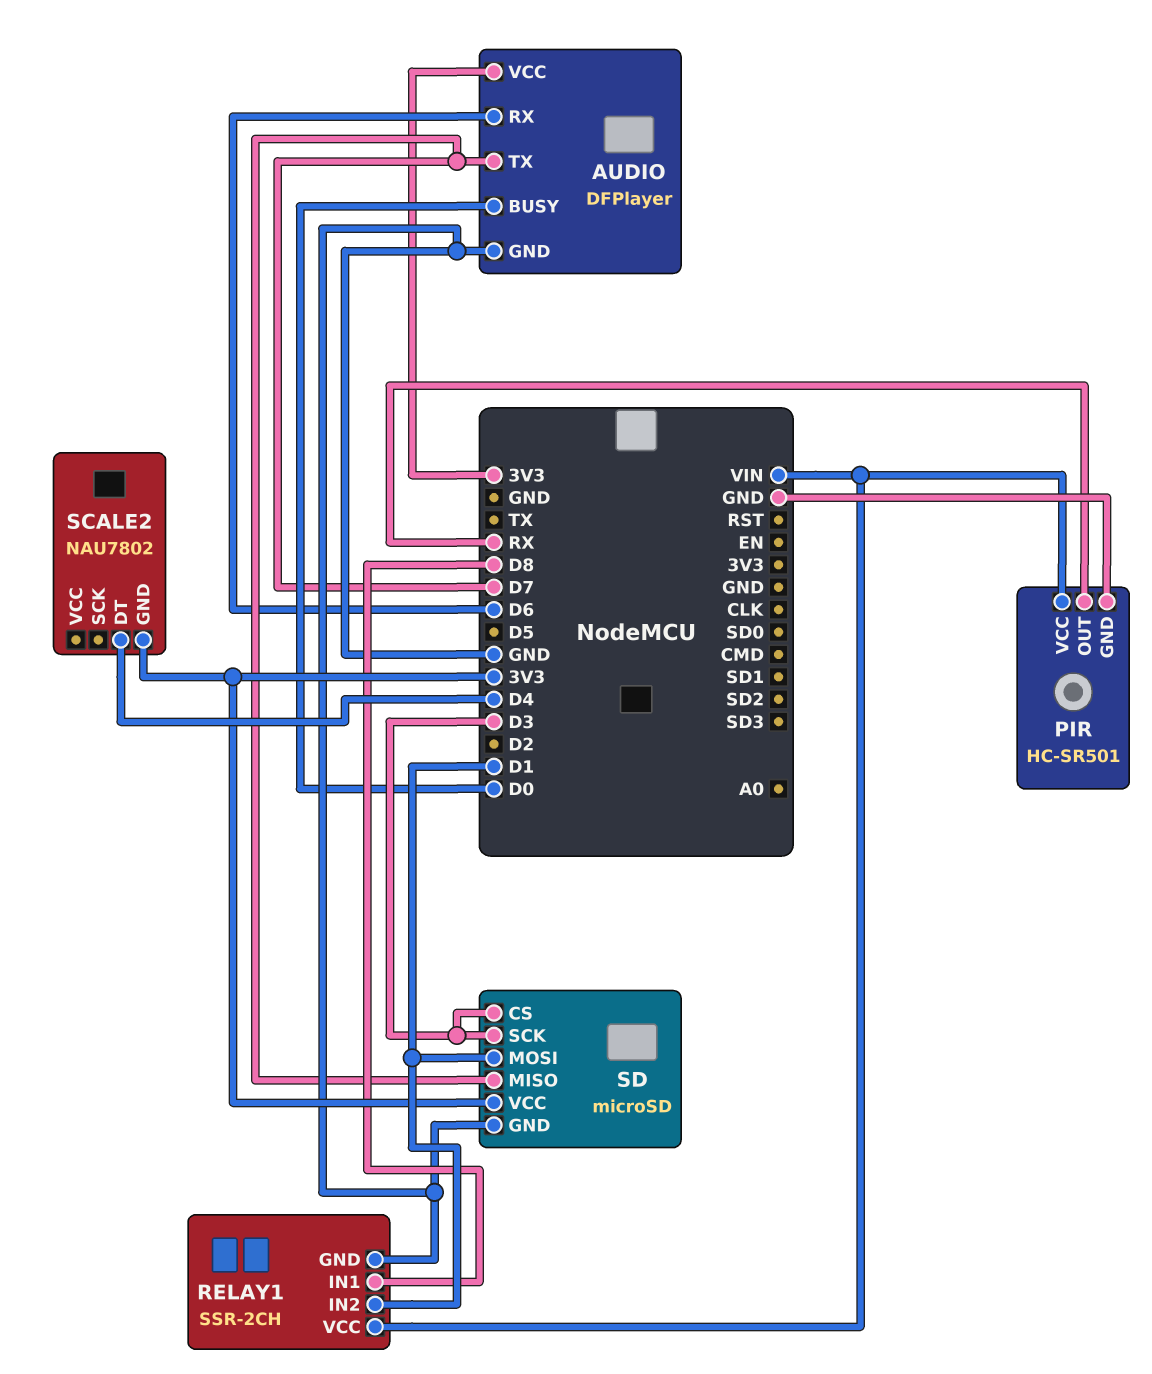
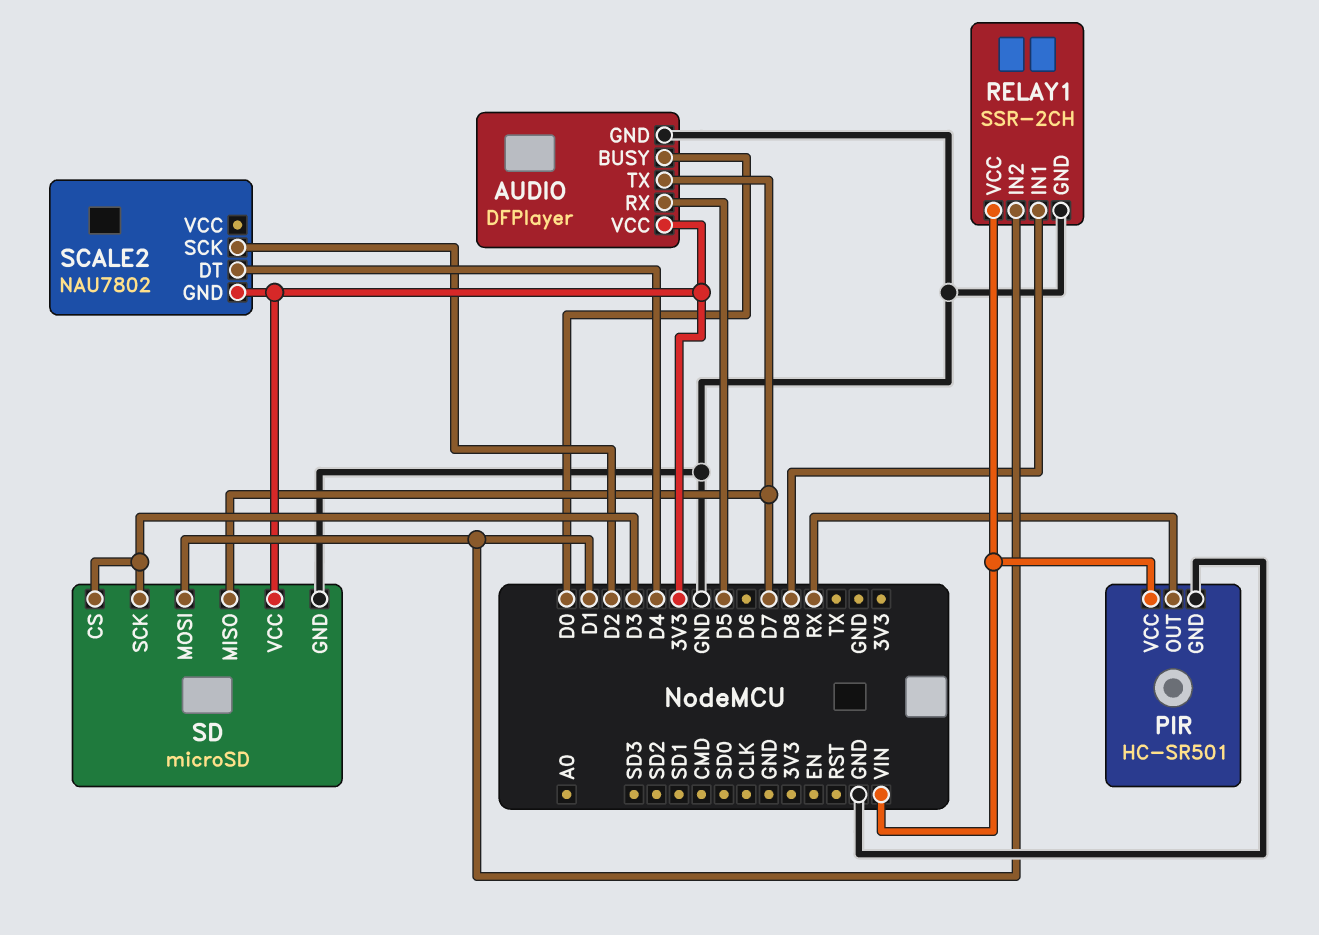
AUDIO pin RX: D6 -> D5
SCALE2 pin SCK: none -> D2

